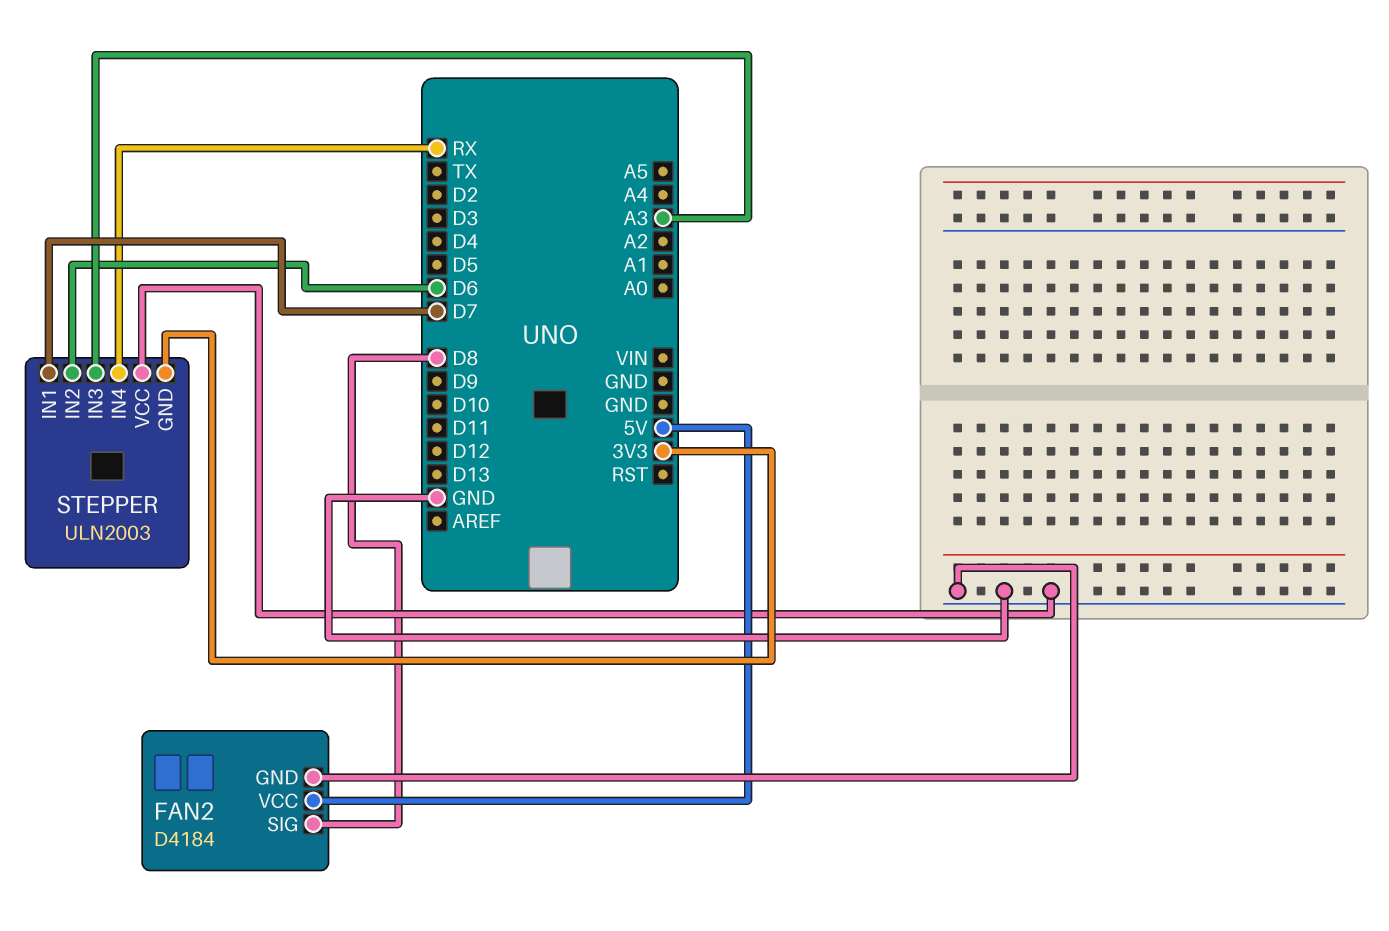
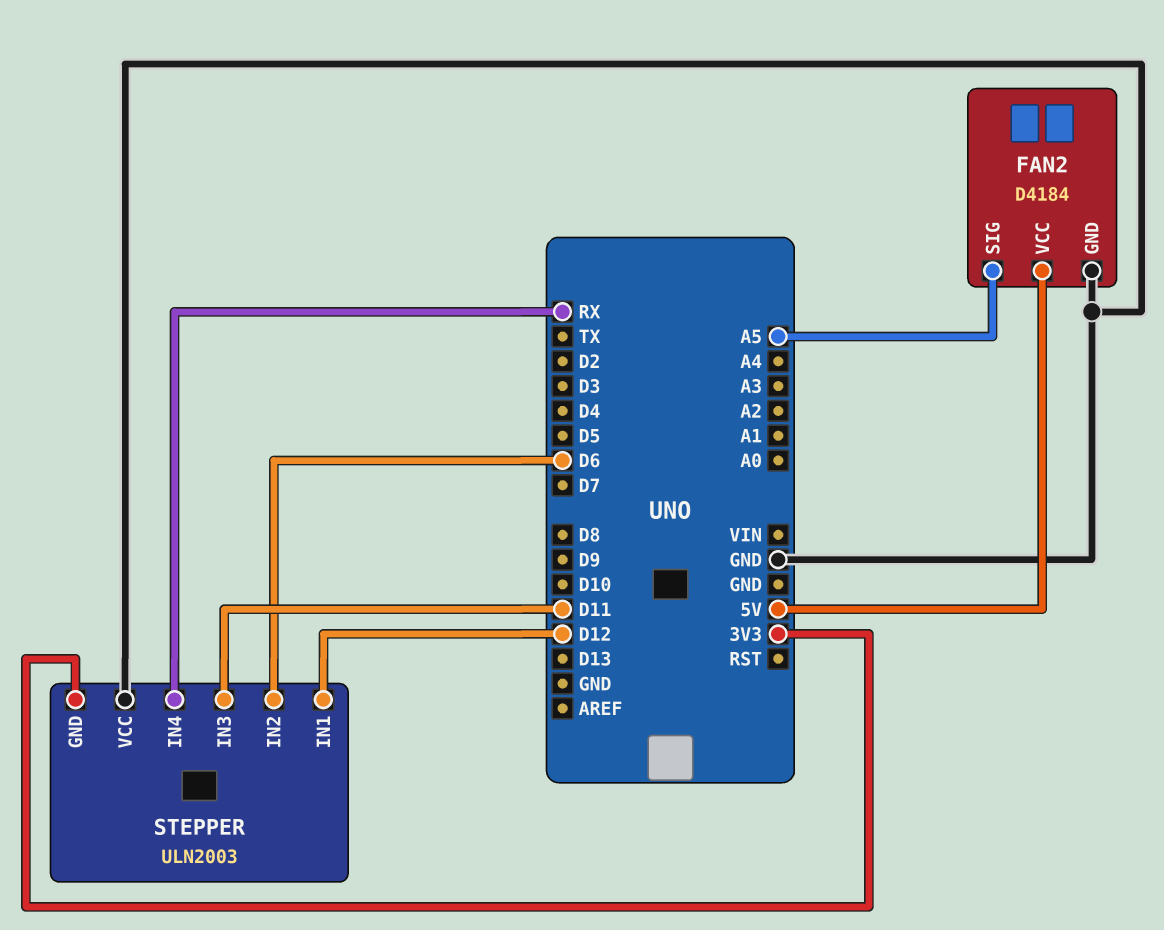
FAN2 pin SIG: D8 -> A5
STEPPER pin IN1: D7 -> D12
STEPPER pin IN3: A3 -> D11

